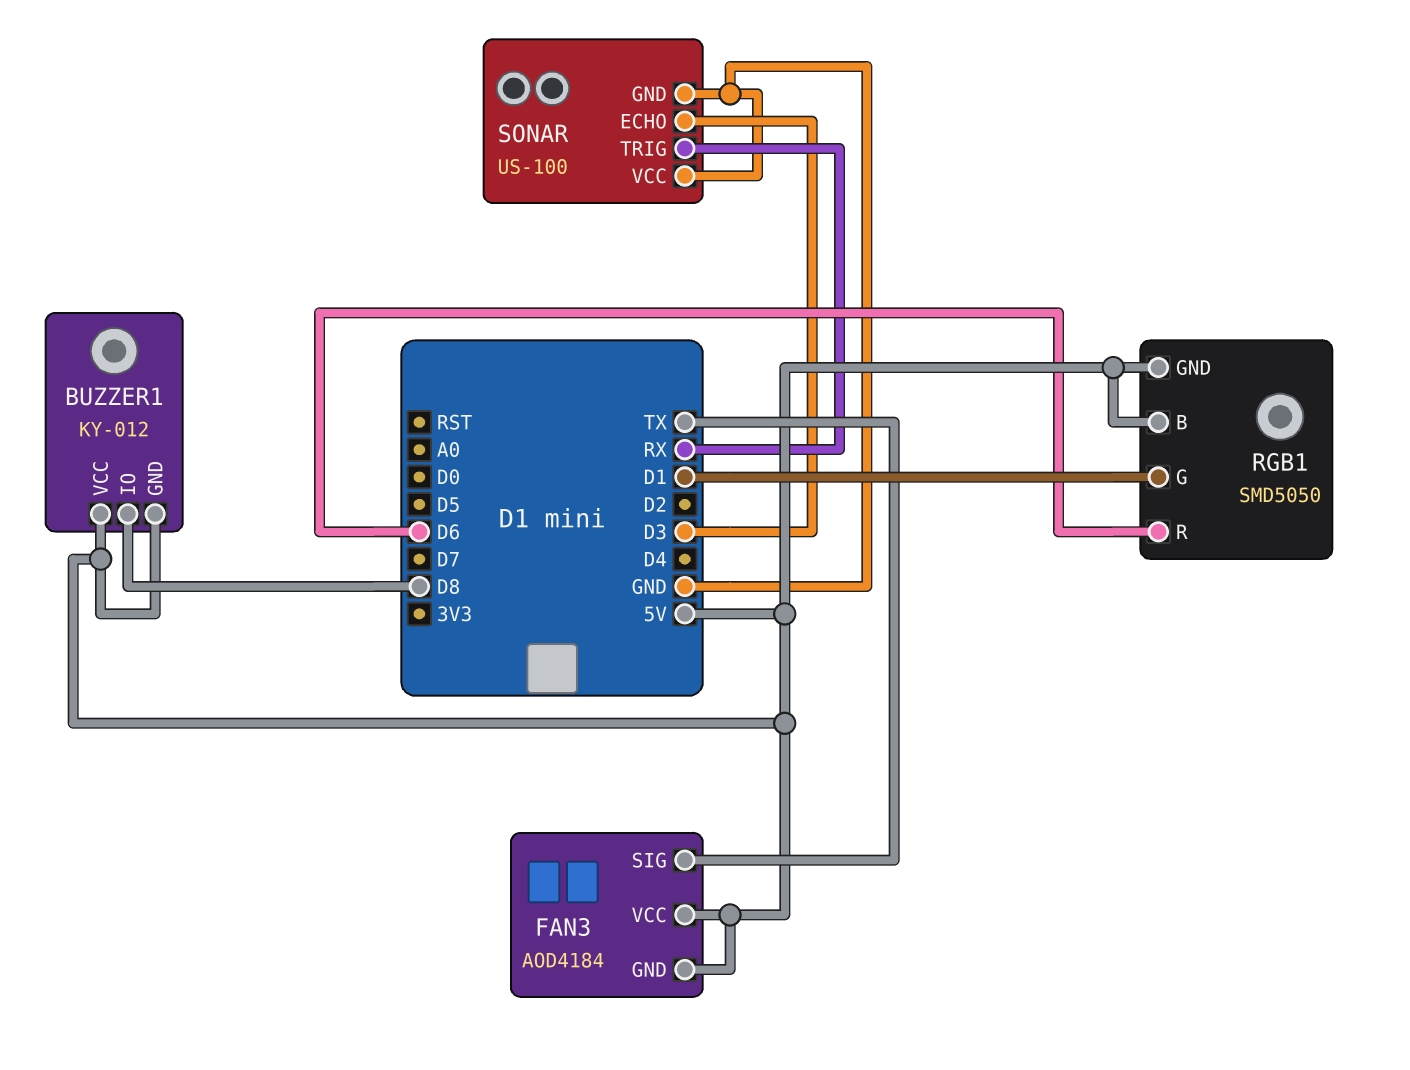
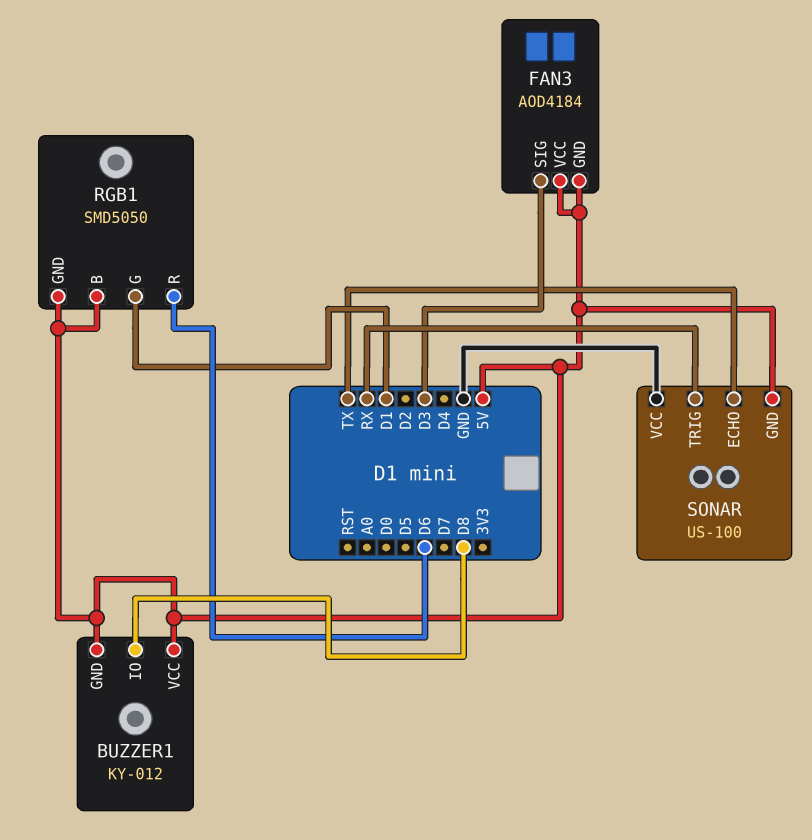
FAN3 pin SIG: TX -> D3
SONAR pin ECHO: D3 -> TX
SONAR pin GND: GND -> 5V

